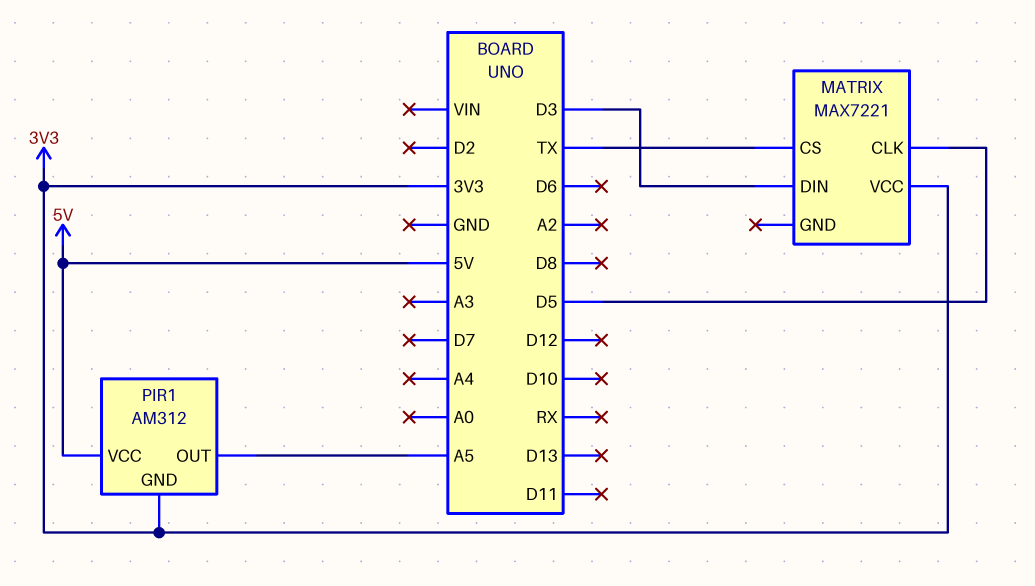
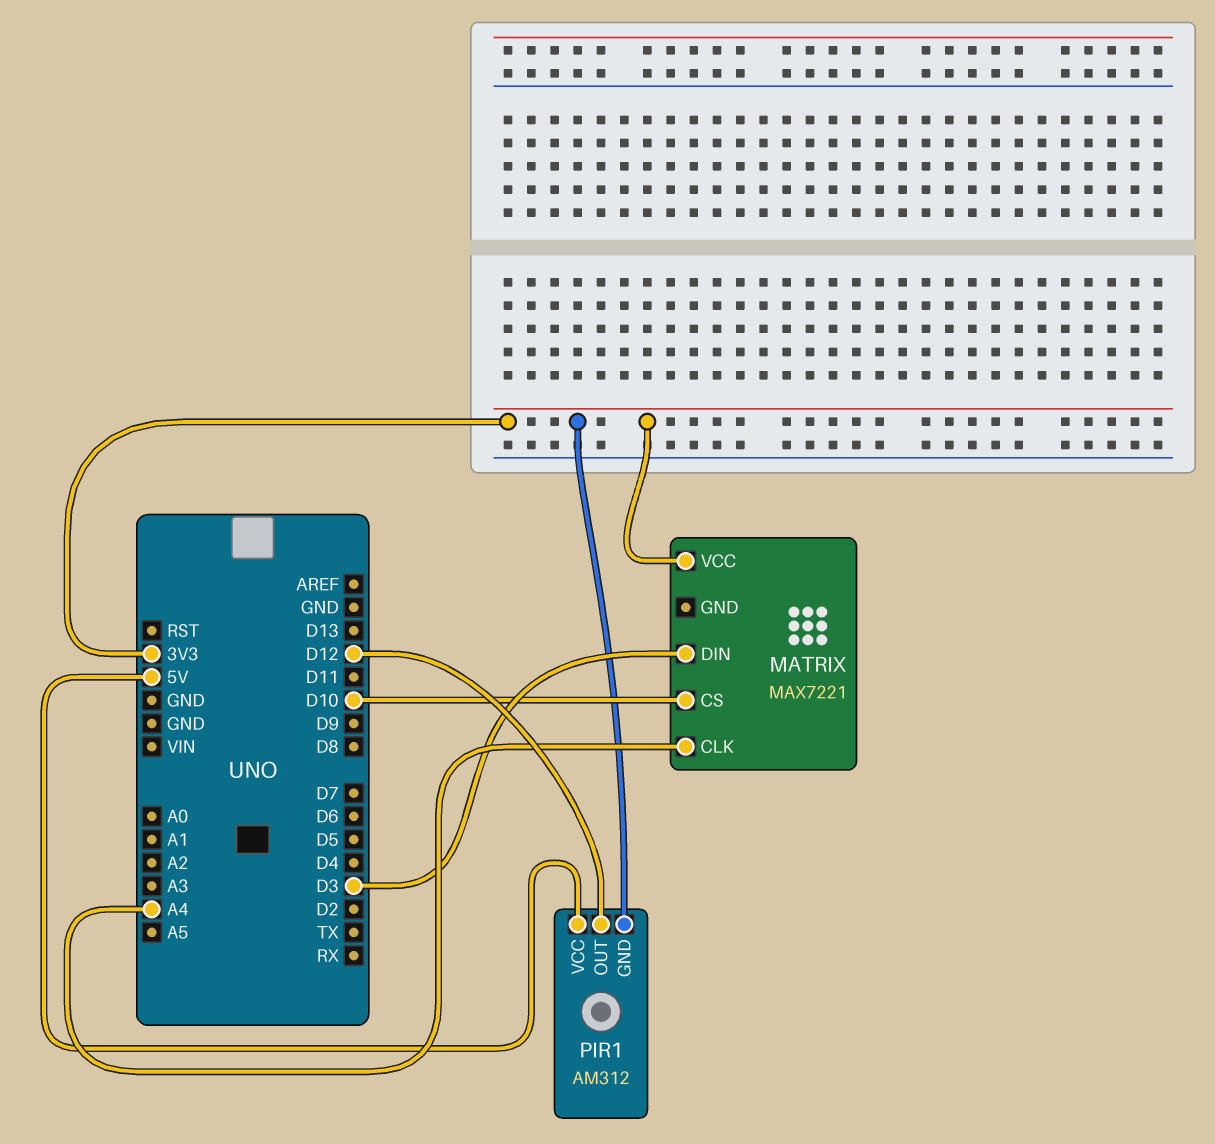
MATRIX pin CLK: D5 -> A4
MATRIX pin CS: TX -> D10
PIR1 pin OUT: A5 -> D12

